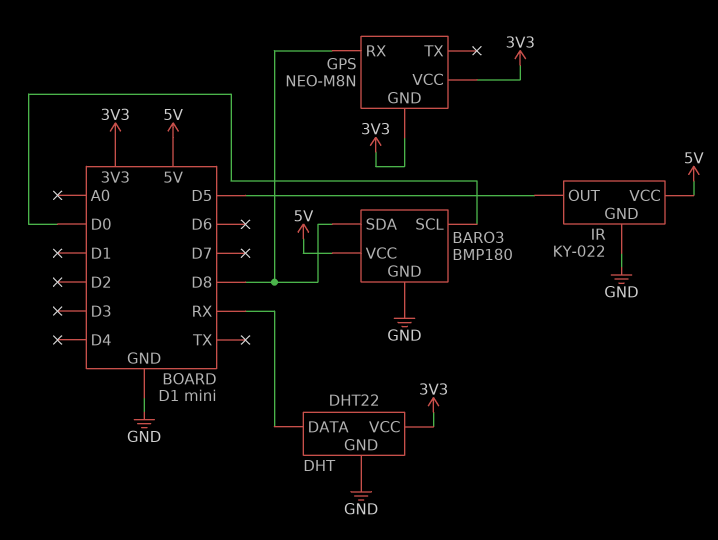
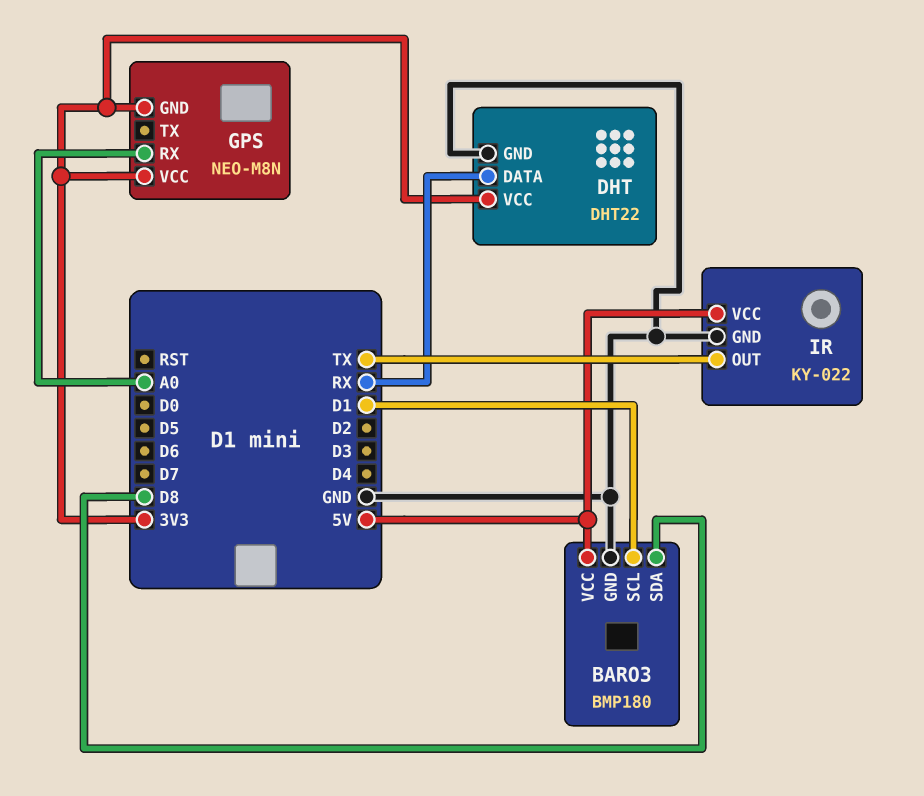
BARO3 pin SCL: D0 -> D1
GPS pin RX: D8 -> A0
IR pin OUT: D5 -> TX

